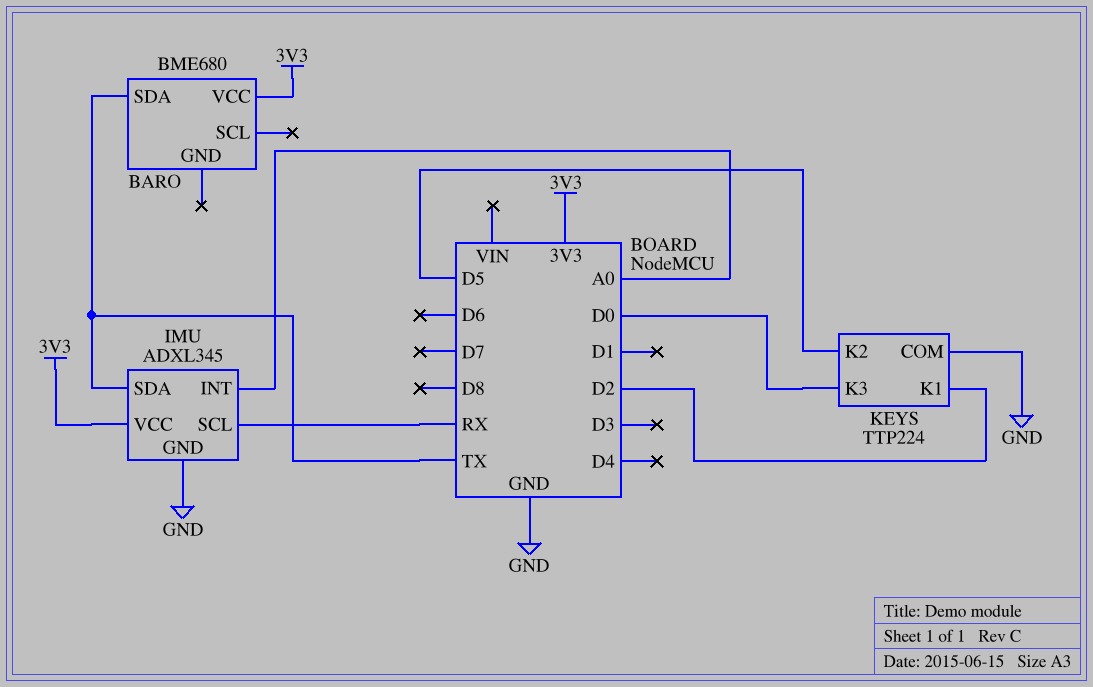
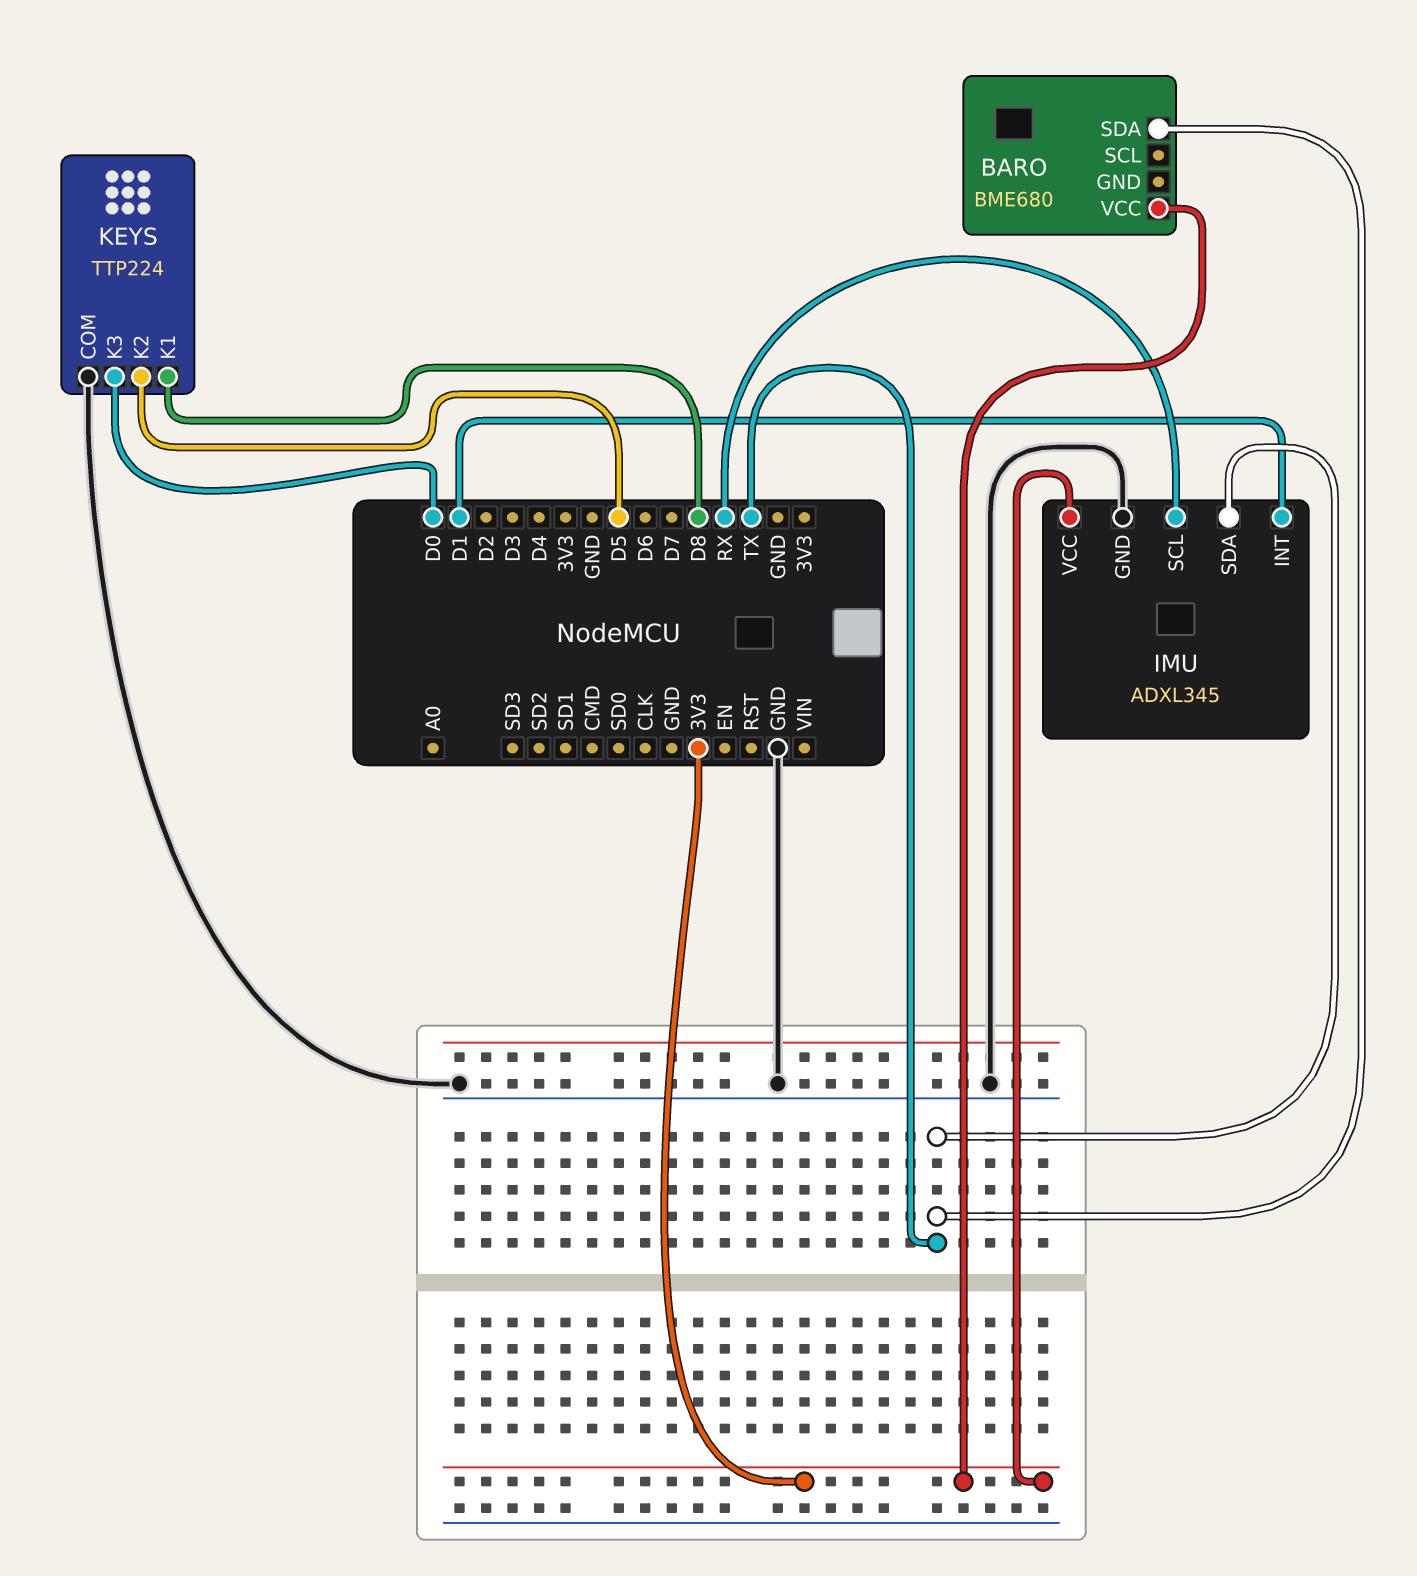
IMU pin INT: A0 -> D1
KEYS pin K1: D2 -> D8

